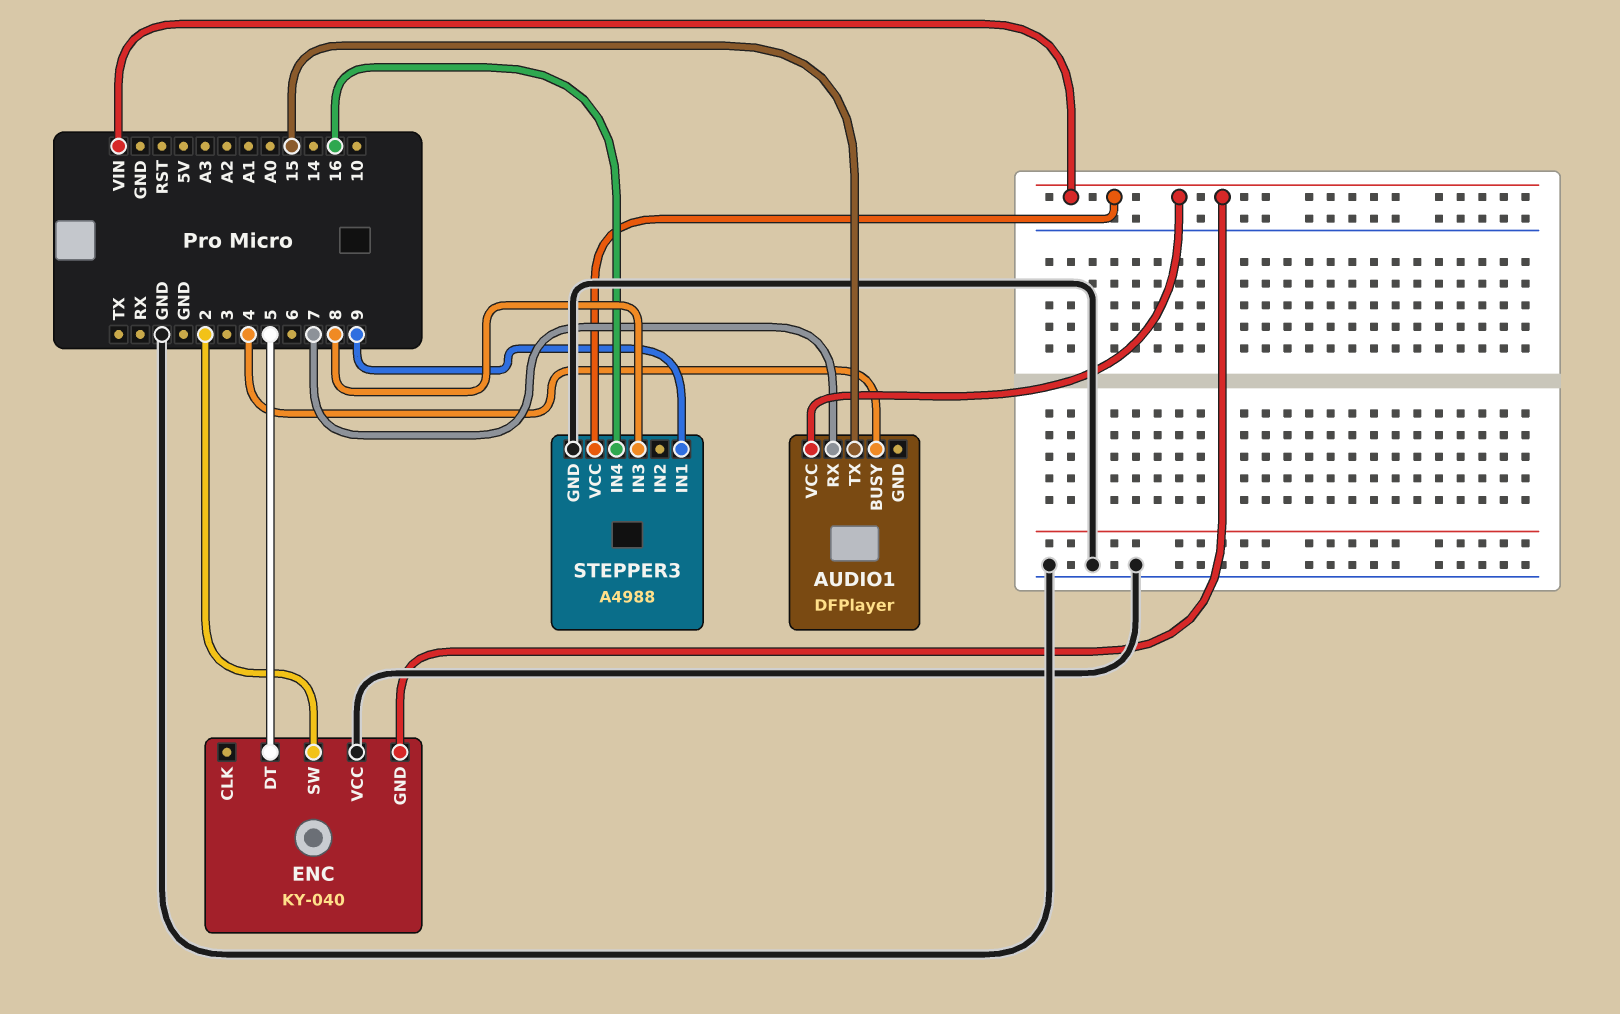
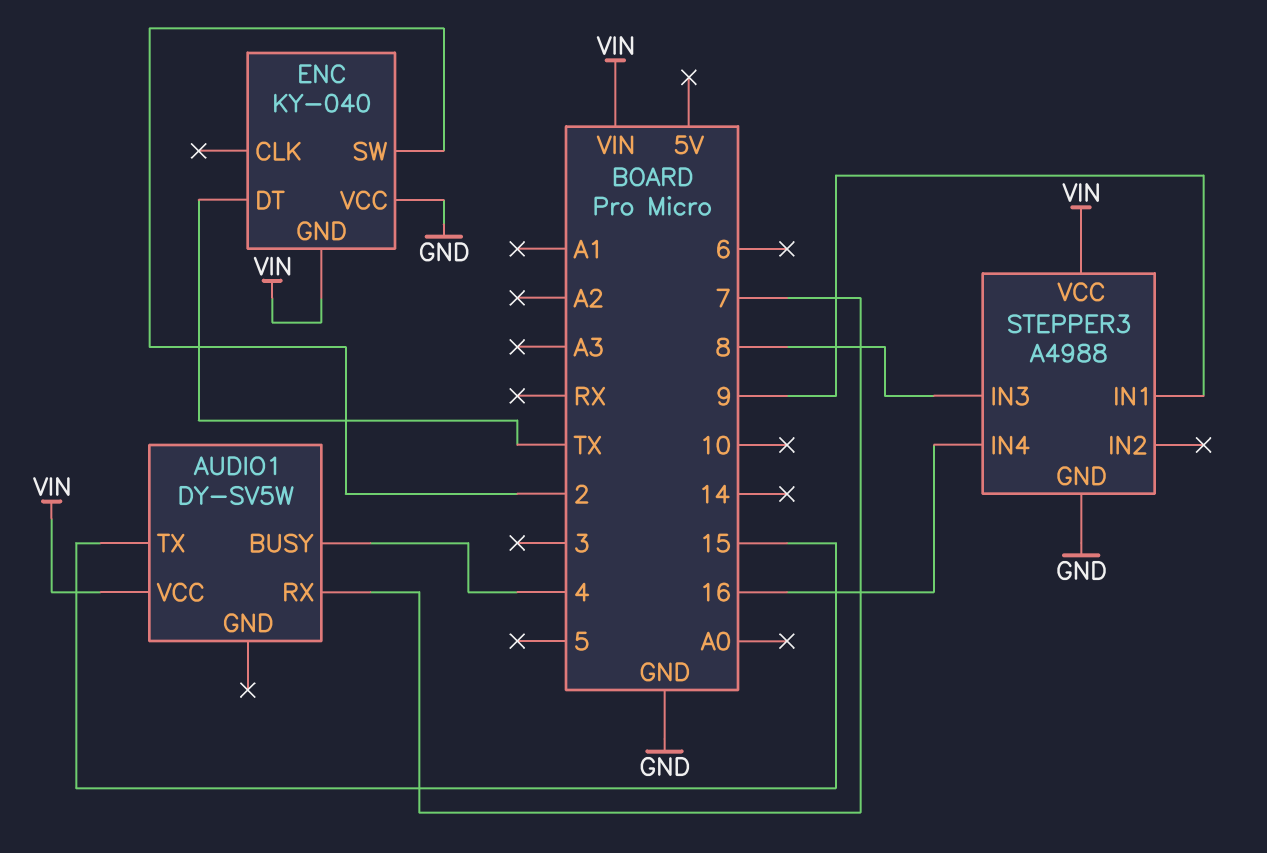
AUDIO1: DFPlayer -> DY-SV5W
ENC pin DT: 5 -> TX

